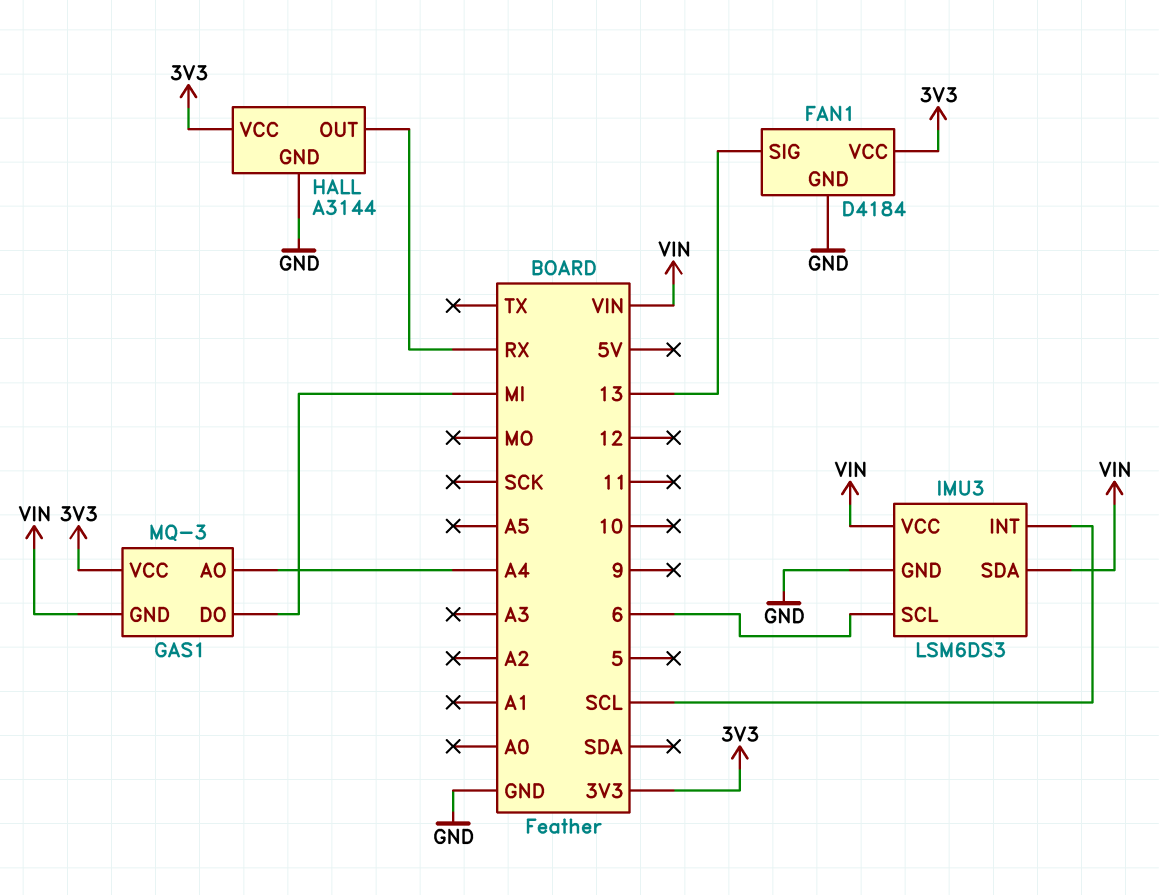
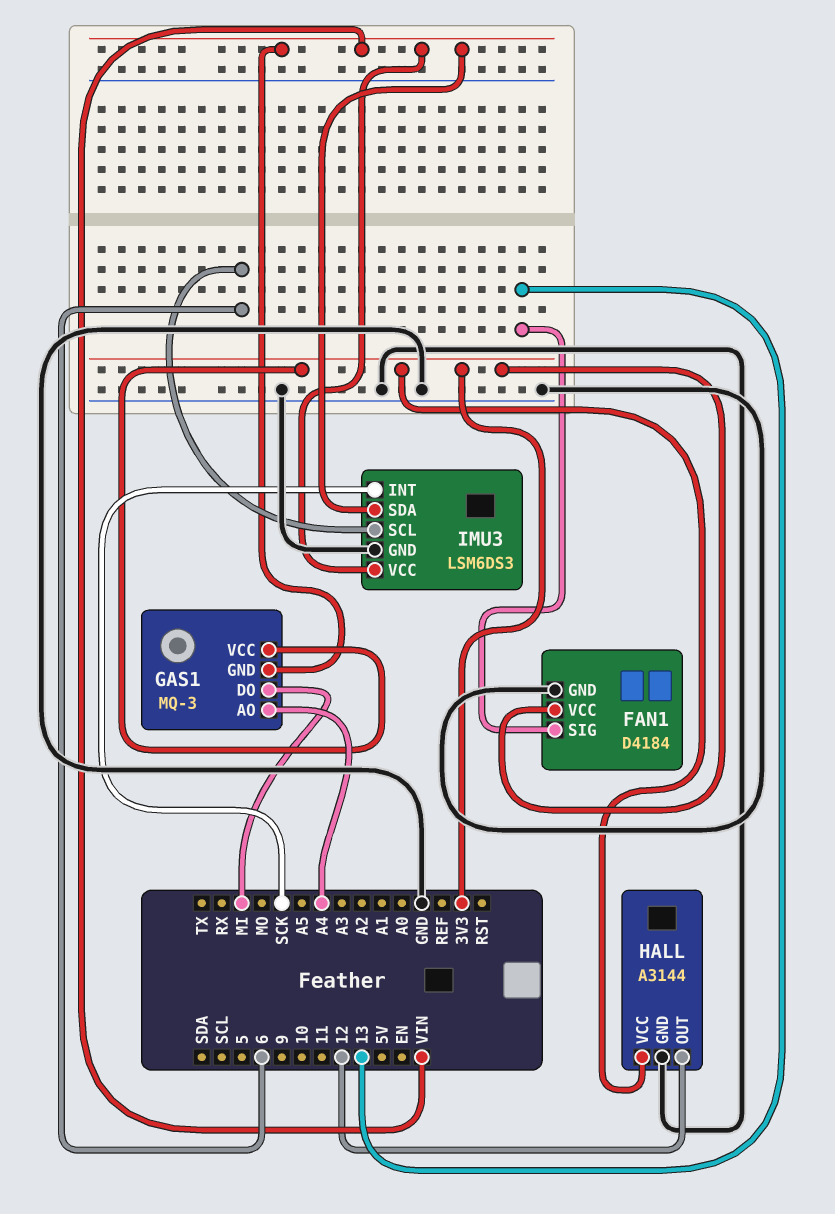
HALL pin OUT: RX -> 12
IMU3 pin INT: SCL -> SCK

